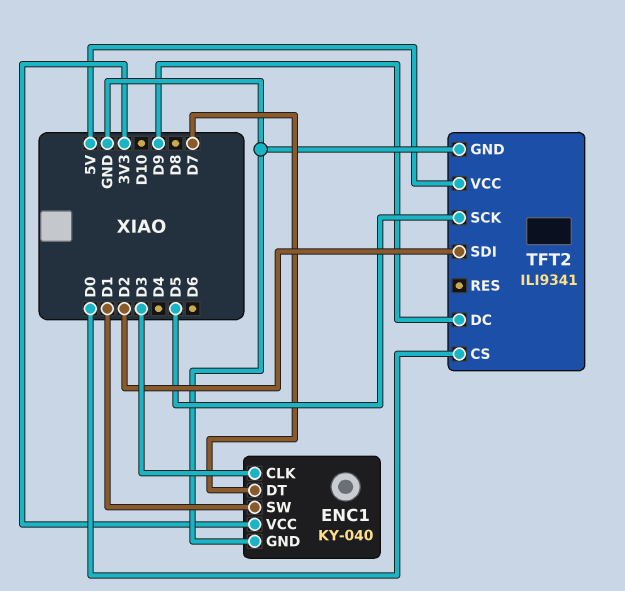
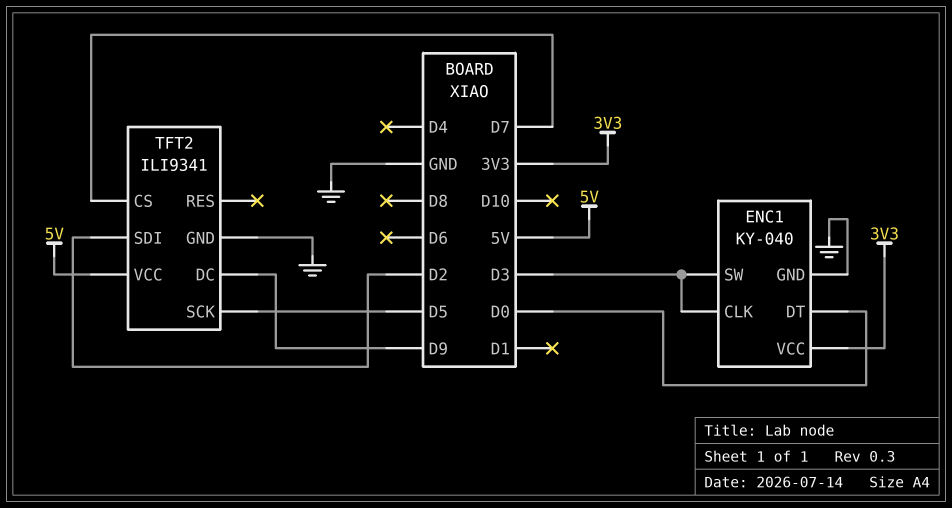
ENC1 pin DT: D7 -> D0
ENC1 pin SW: D1 -> D3
TFT2 pin CS: D0 -> D7

